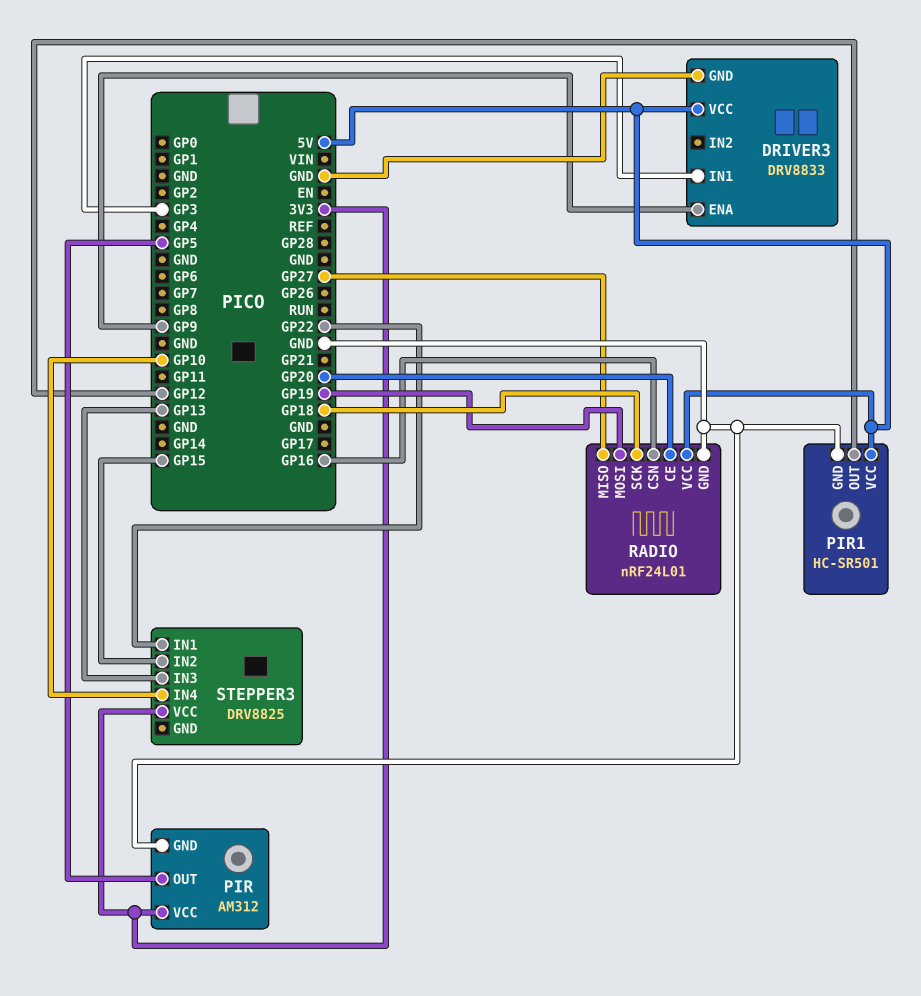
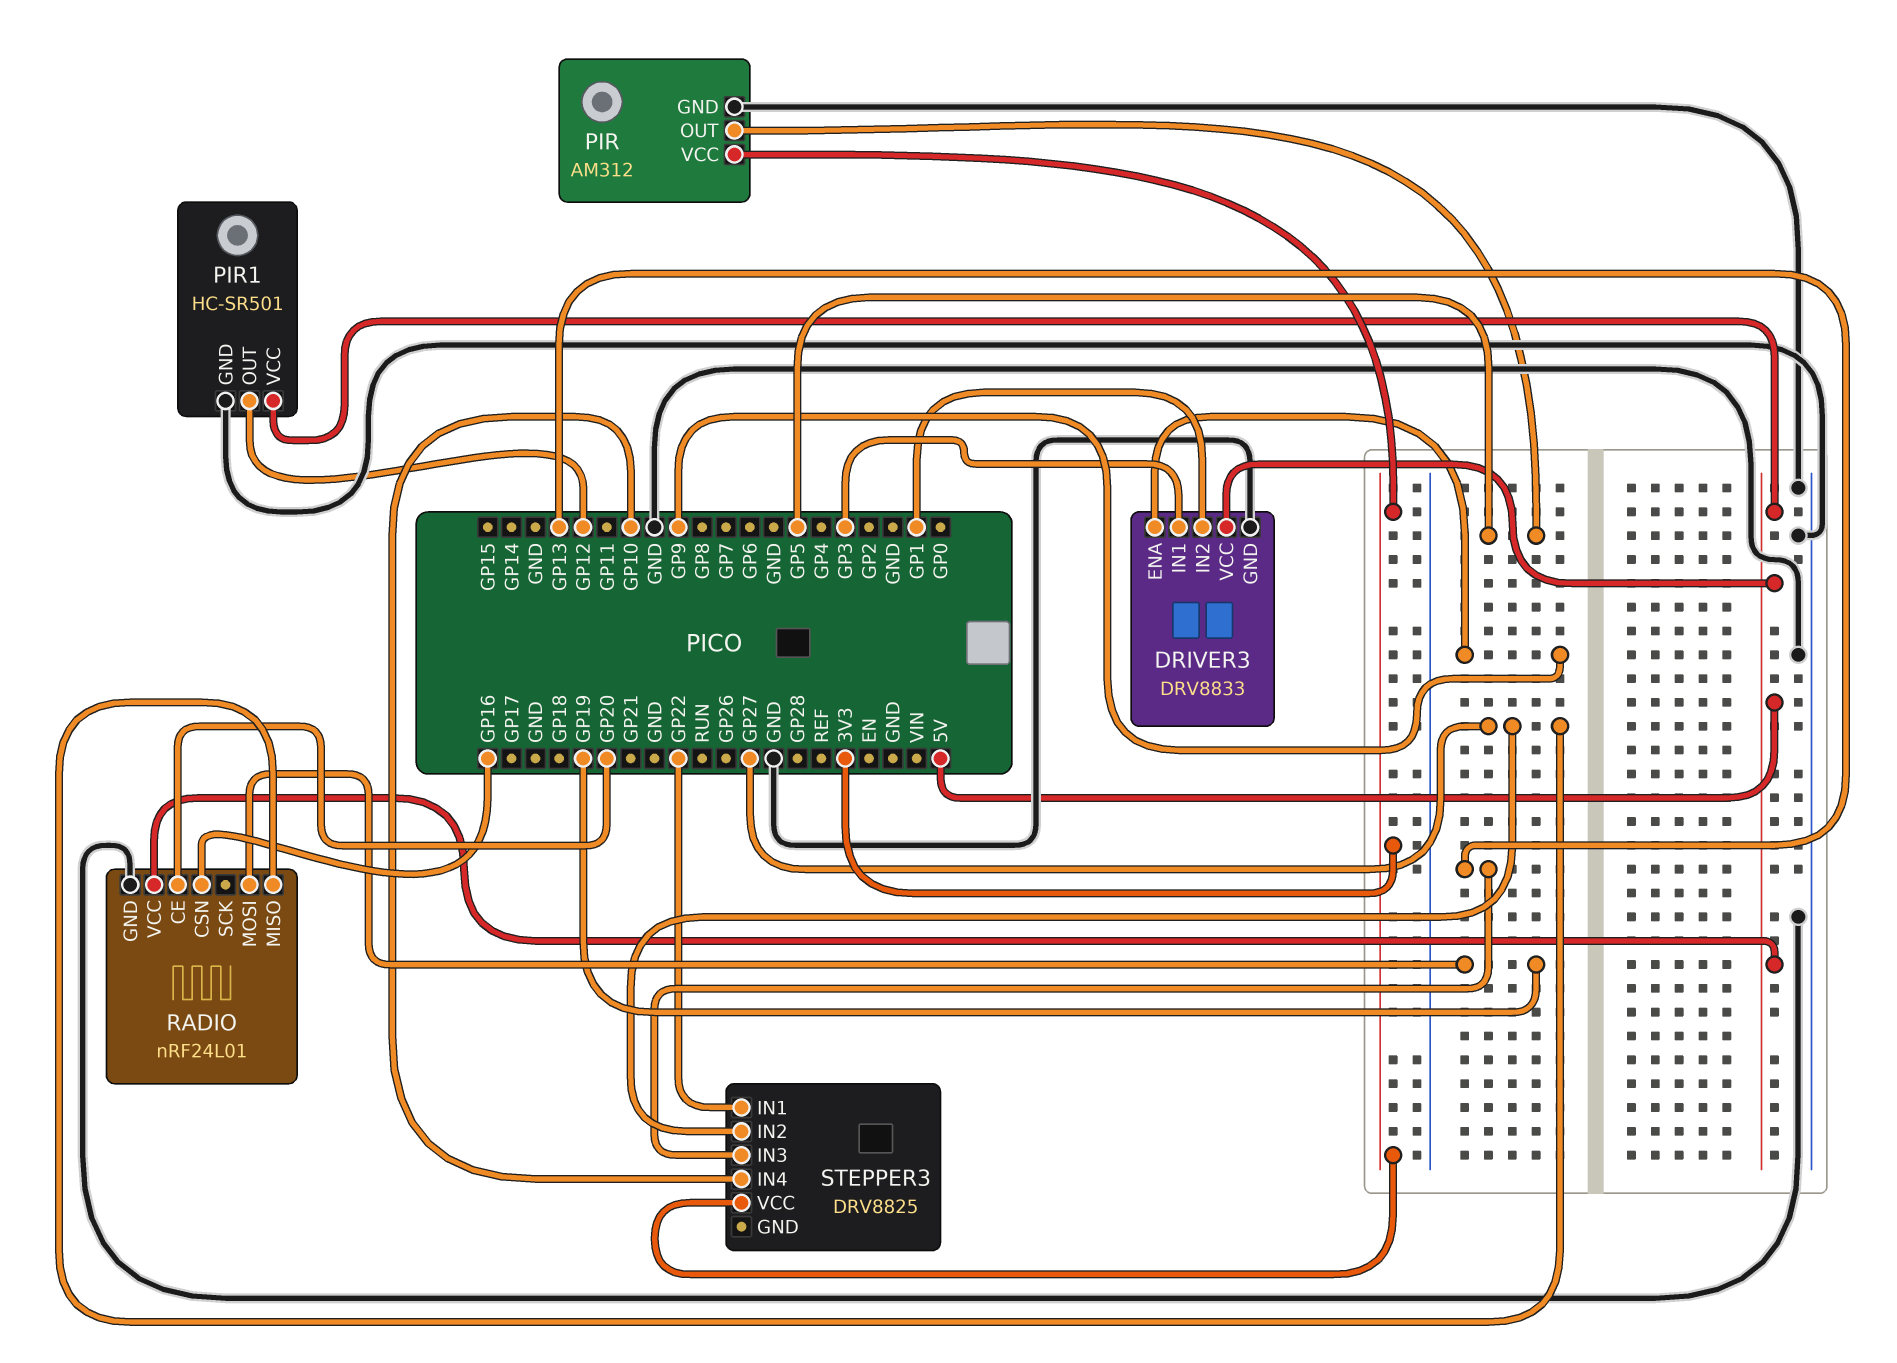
DRIVER3 pin IN2: none -> GP1
RADIO pin SCK: GP18 -> none
STEPPER3 pin IN2: GP15 -> GP27

